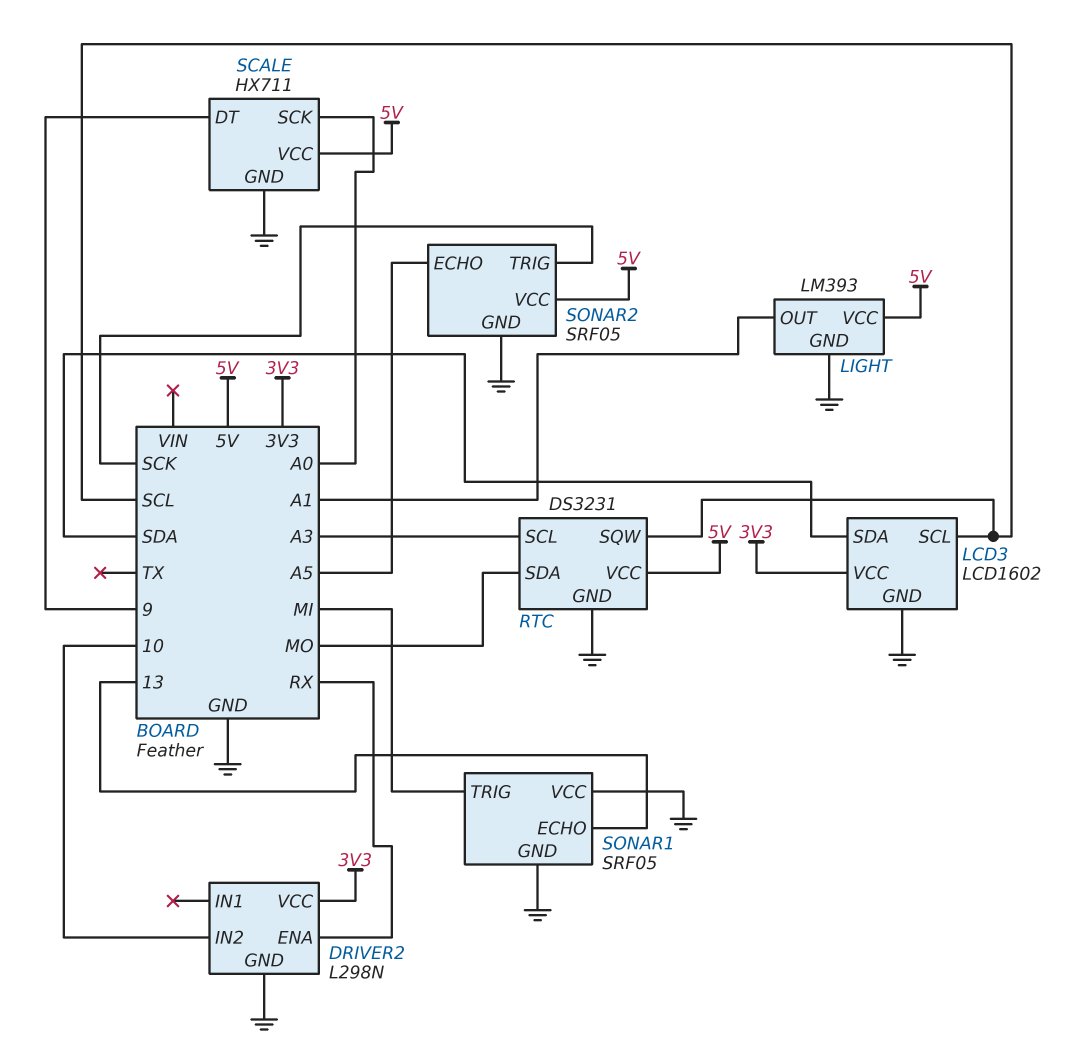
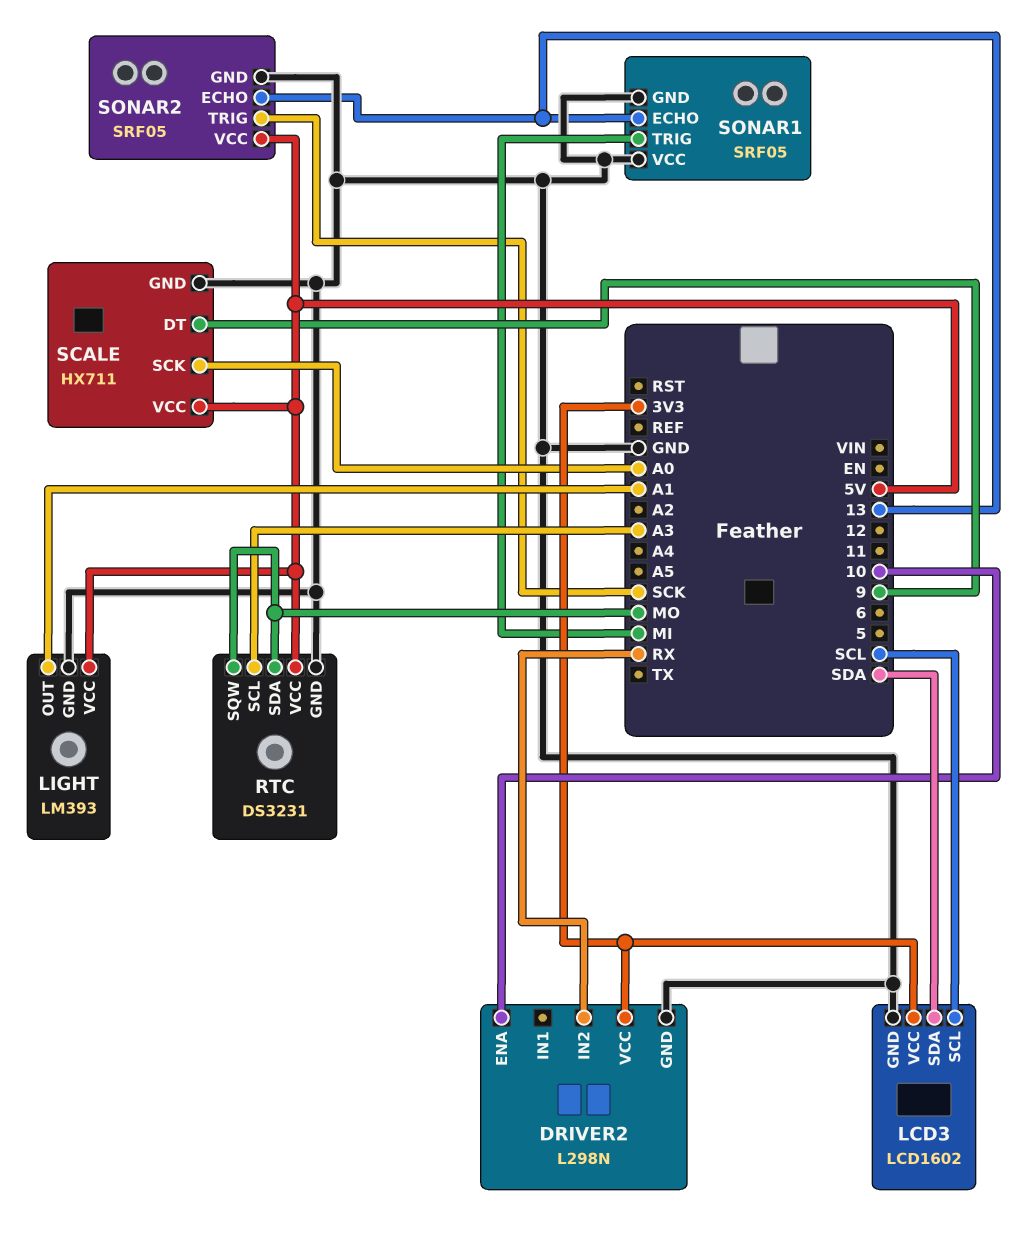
DRIVER2 pin ENA: RX -> 10
DRIVER2 pin IN2: 10 -> RX
RTC pin SQW: SCL -> MO
SONAR2 pin ECHO: A5 -> 13

